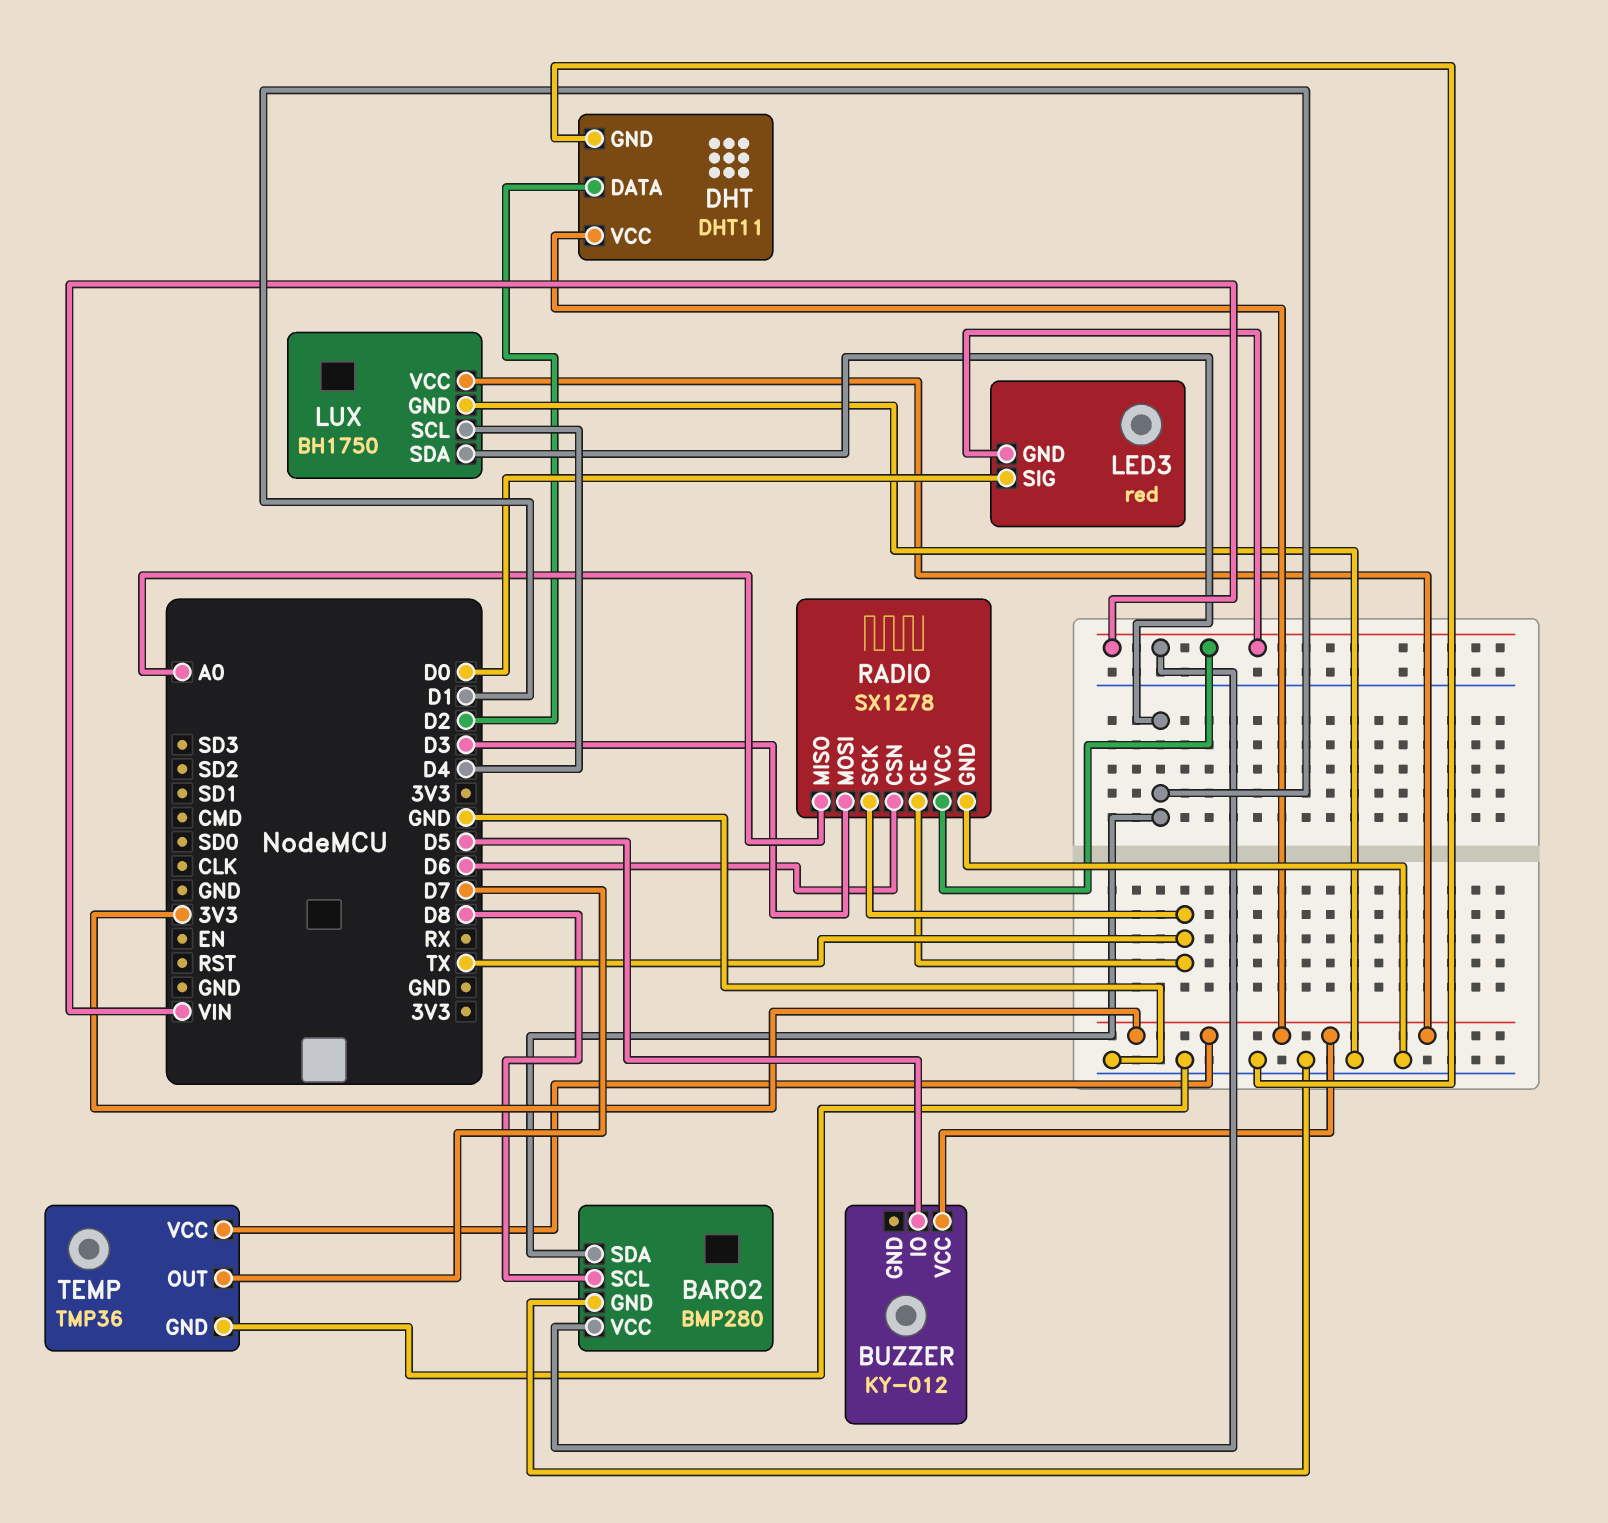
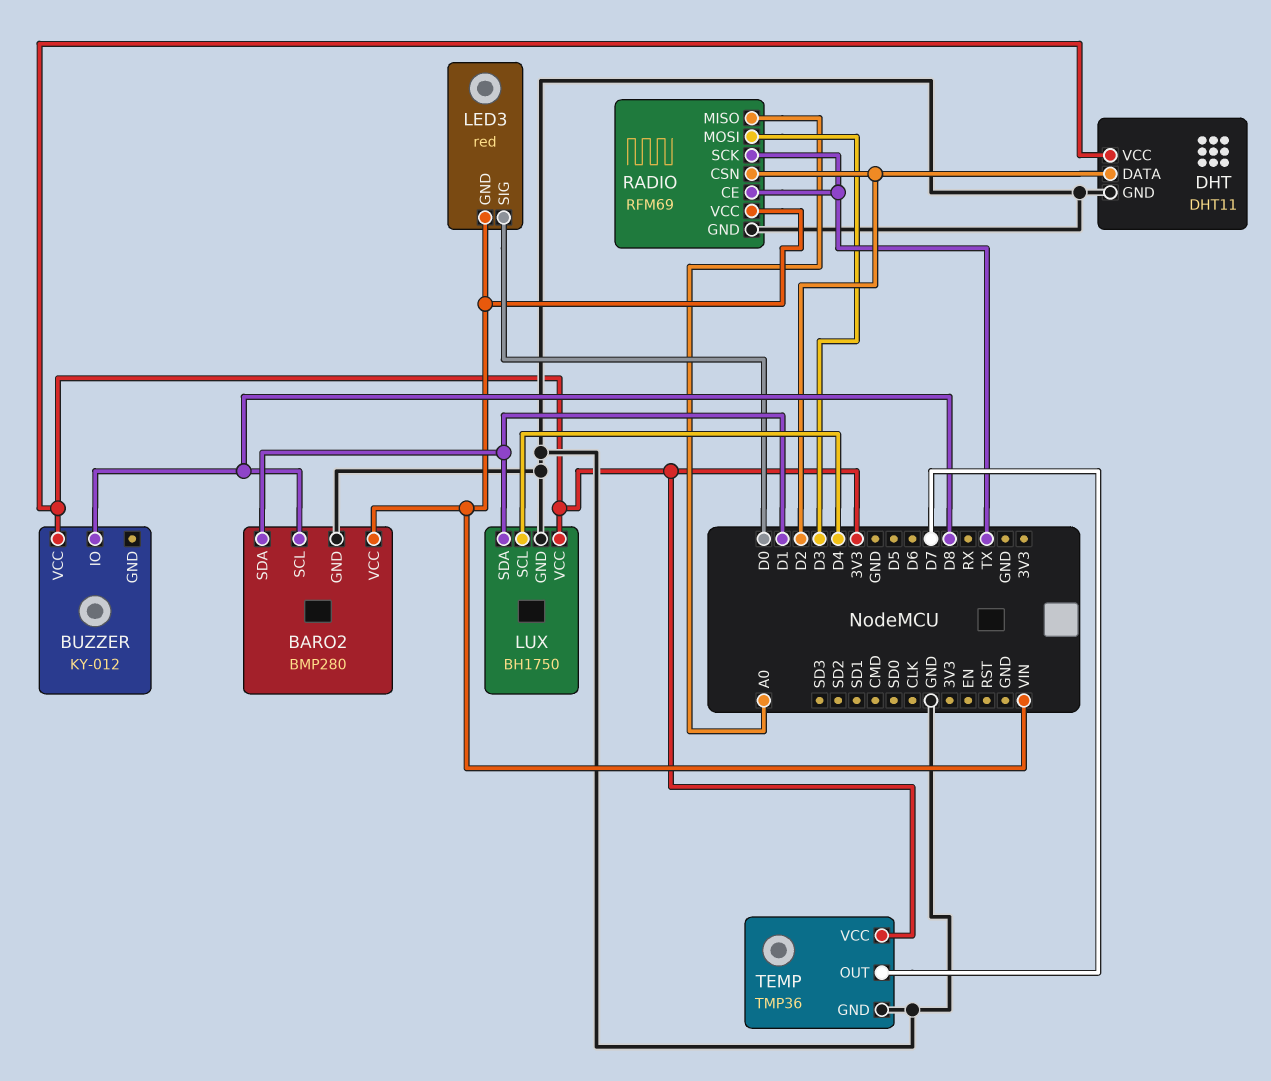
BUZZER pin IO: D5 -> D8
RADIO: SX1278 -> RFM69
RADIO pin CSN: D6 -> D2

